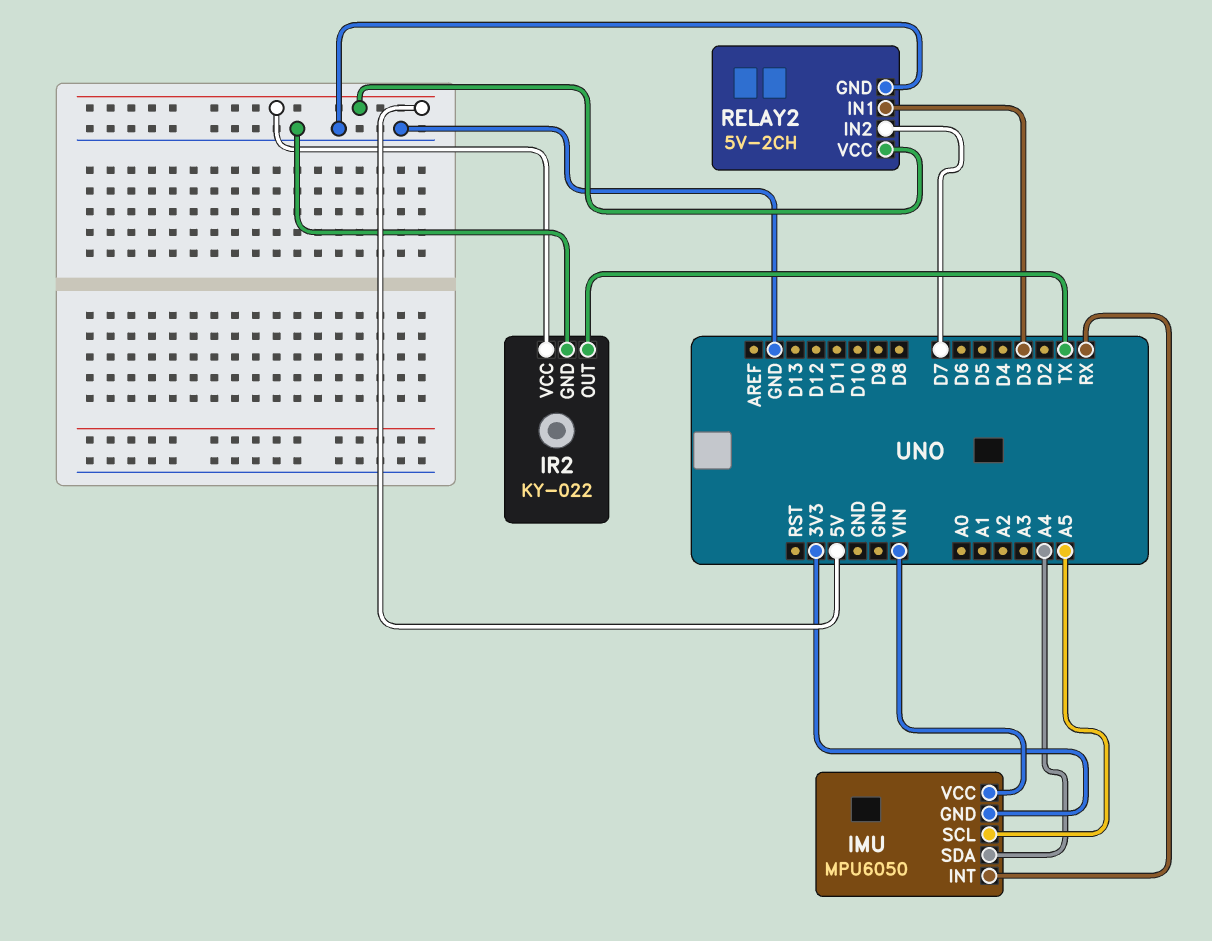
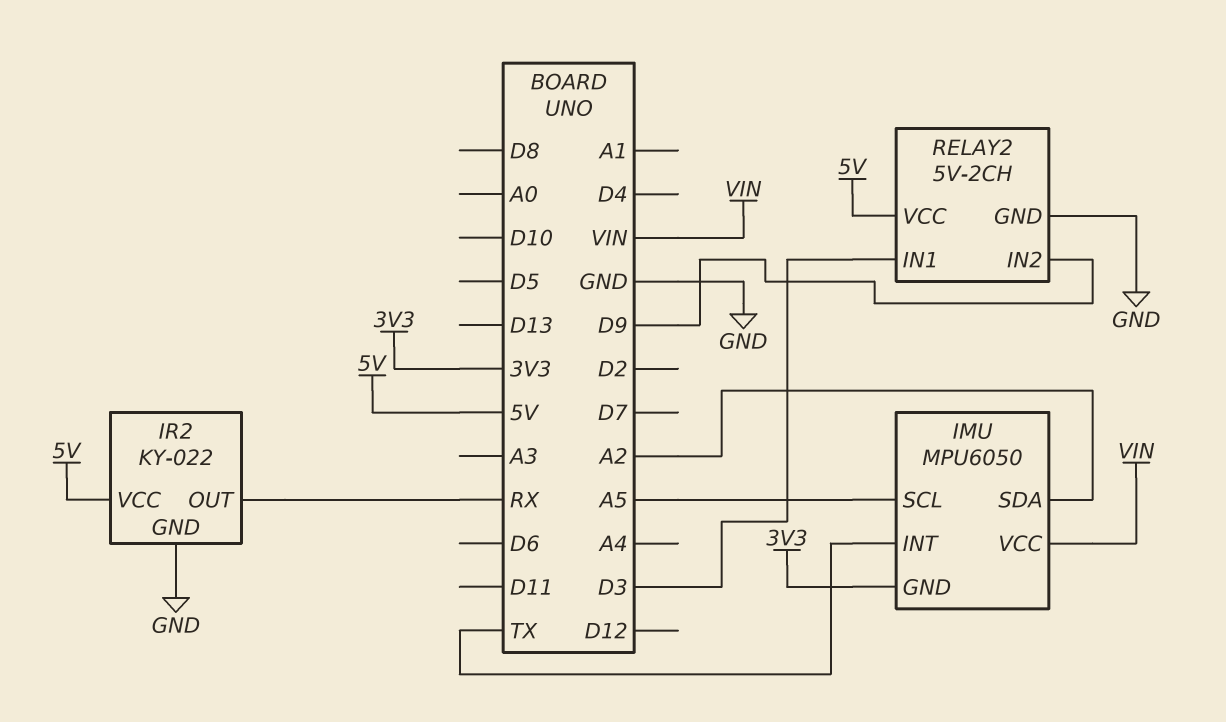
IMU pin INT: RX -> TX
IMU pin SDA: A4 -> A2
IR2 pin OUT: TX -> RX
RELAY2 pin IN2: D7 -> D9

